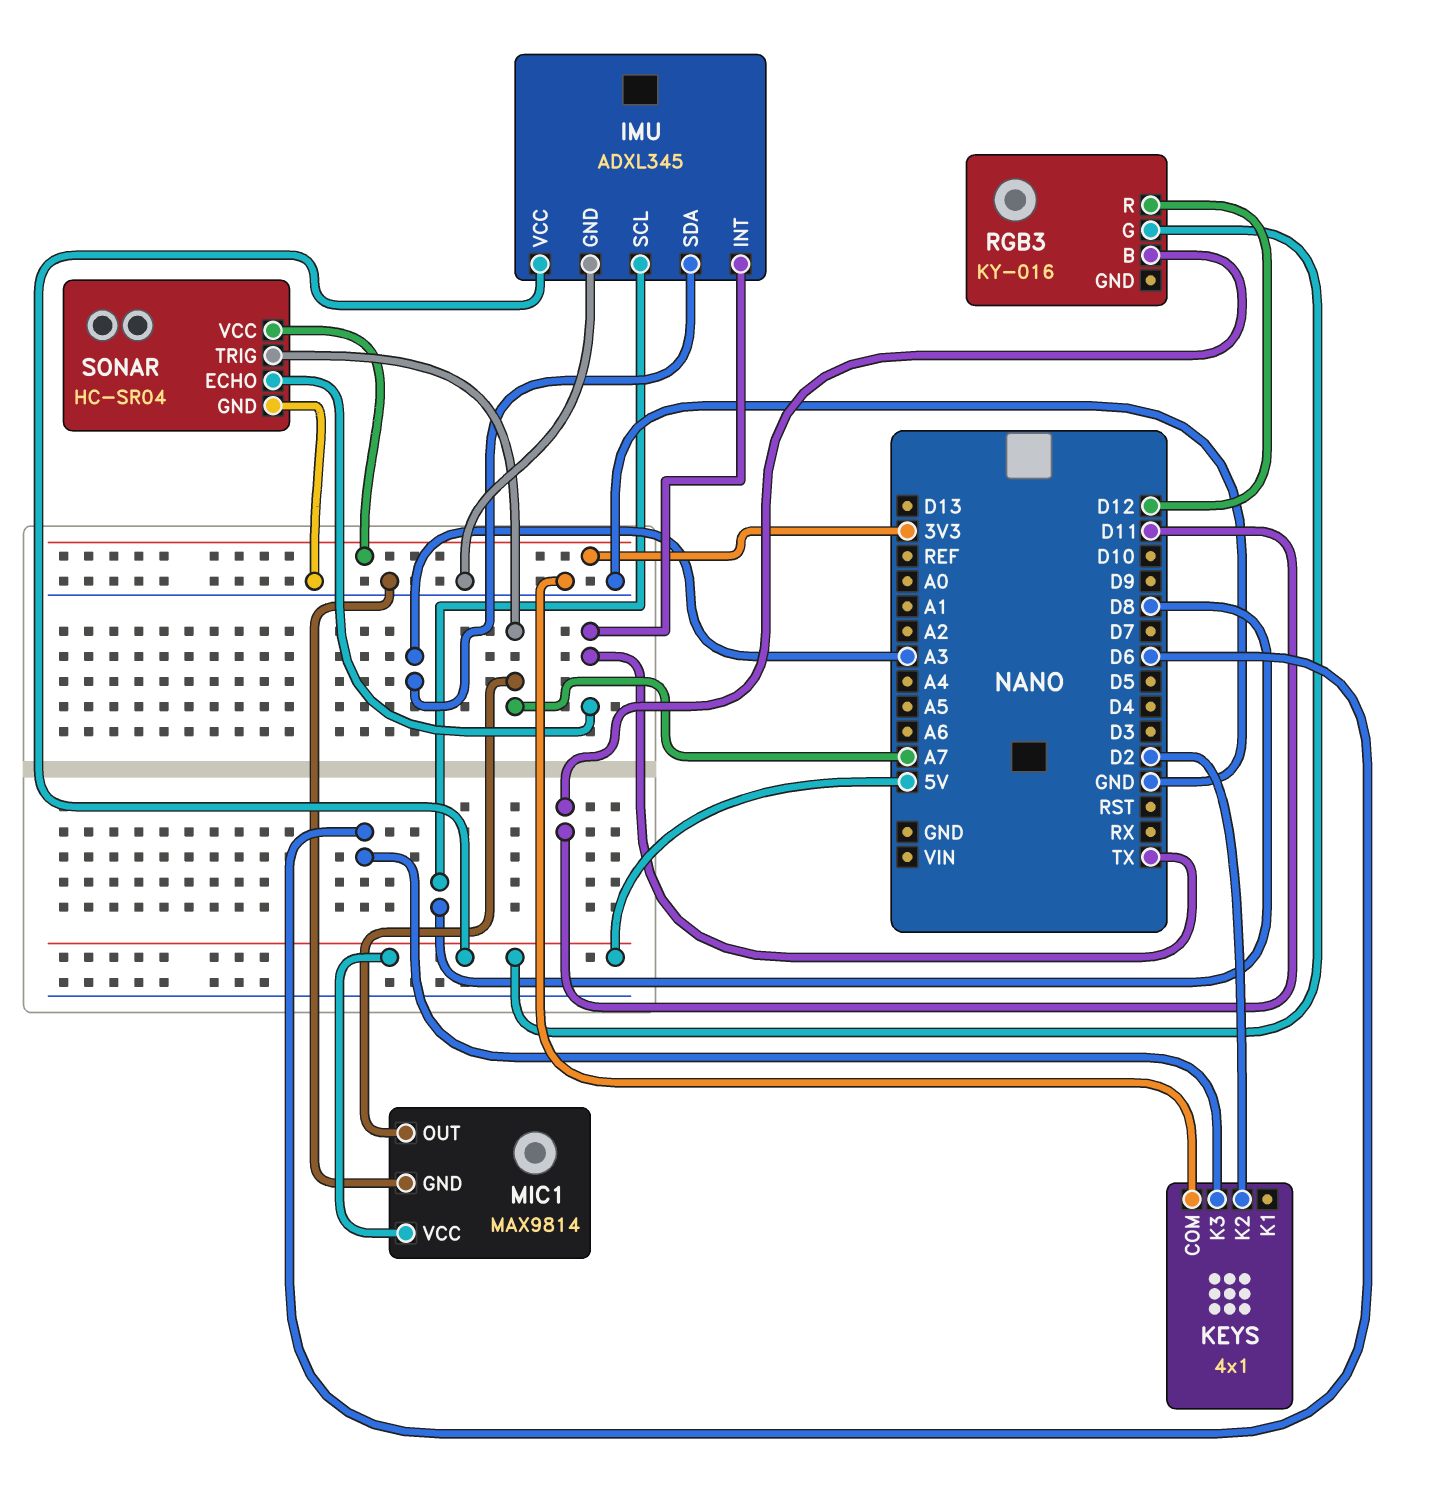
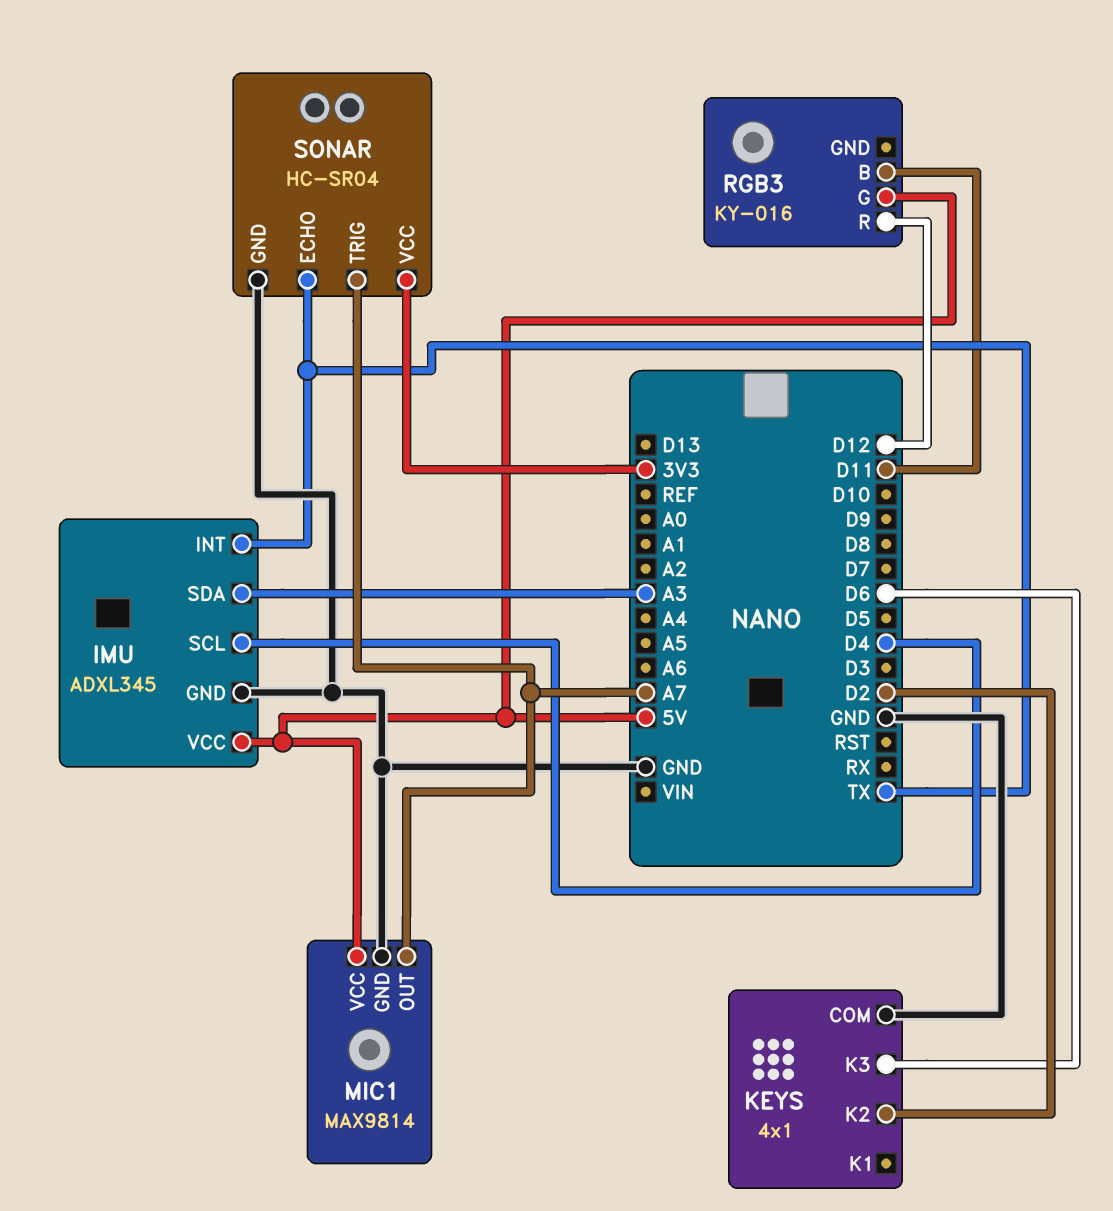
IMU pin SCL: D8 -> D4

